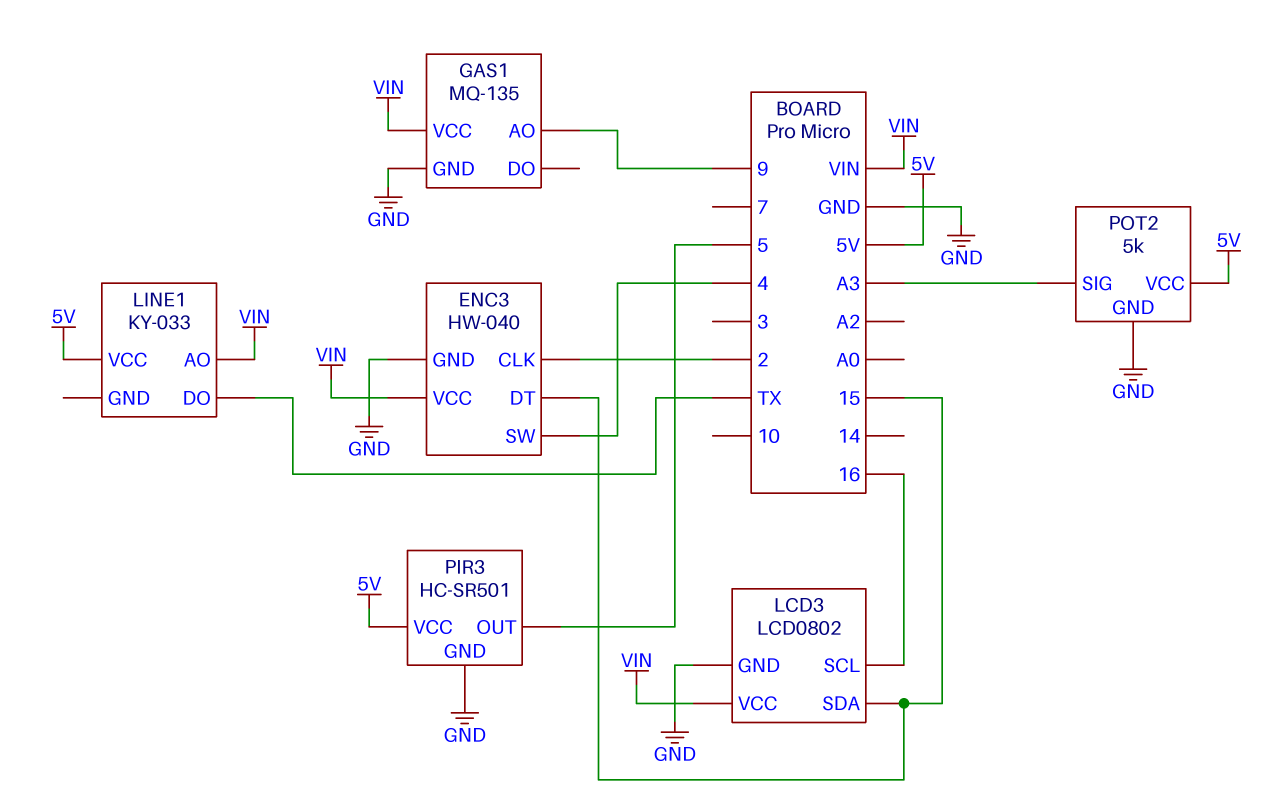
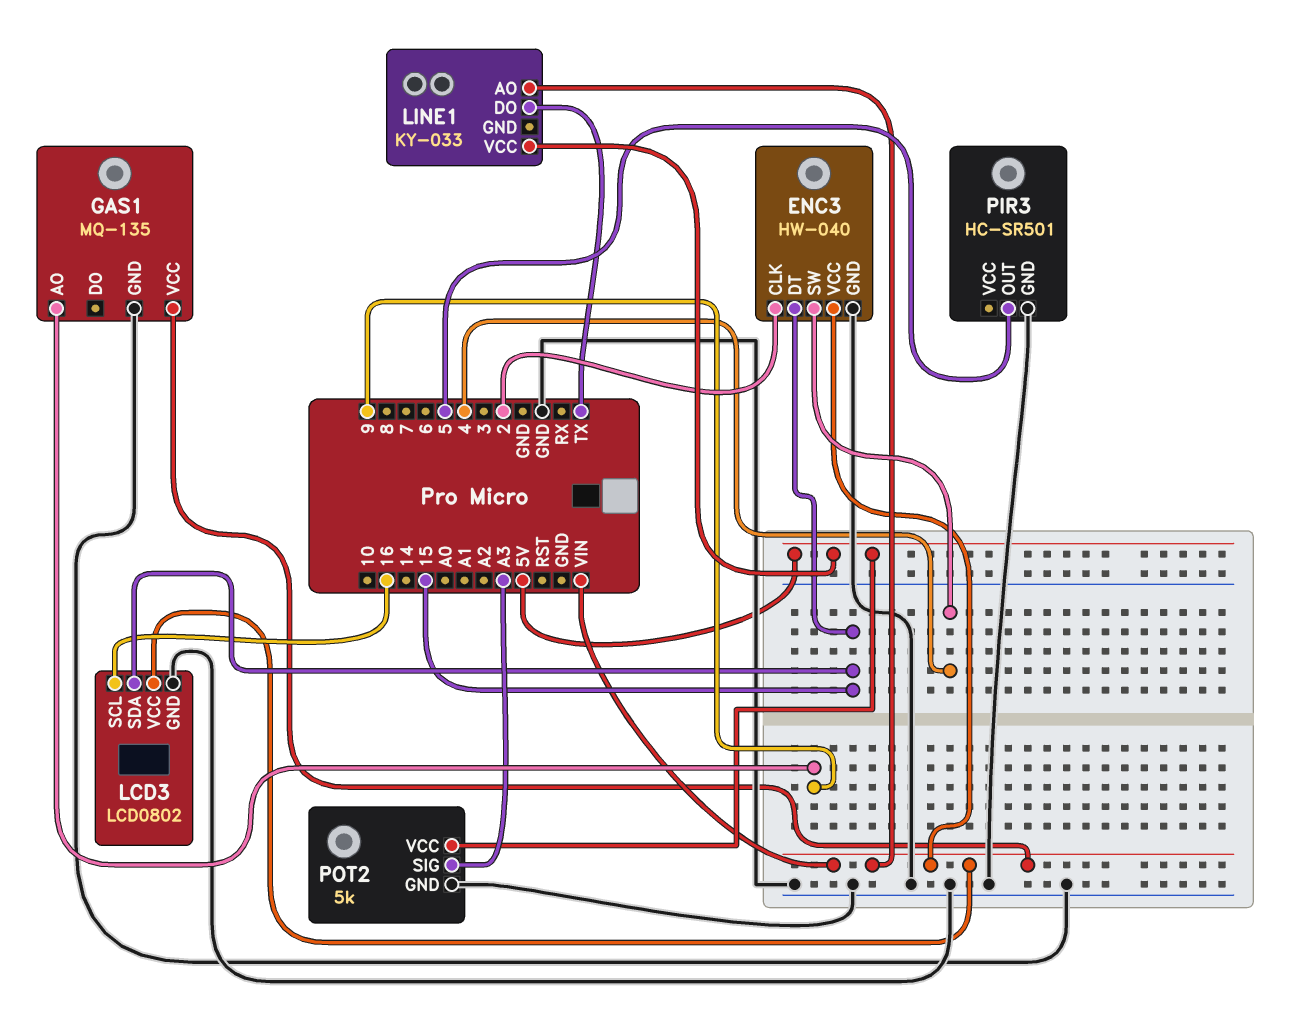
PIR3 pin VCC: 5V -> none

